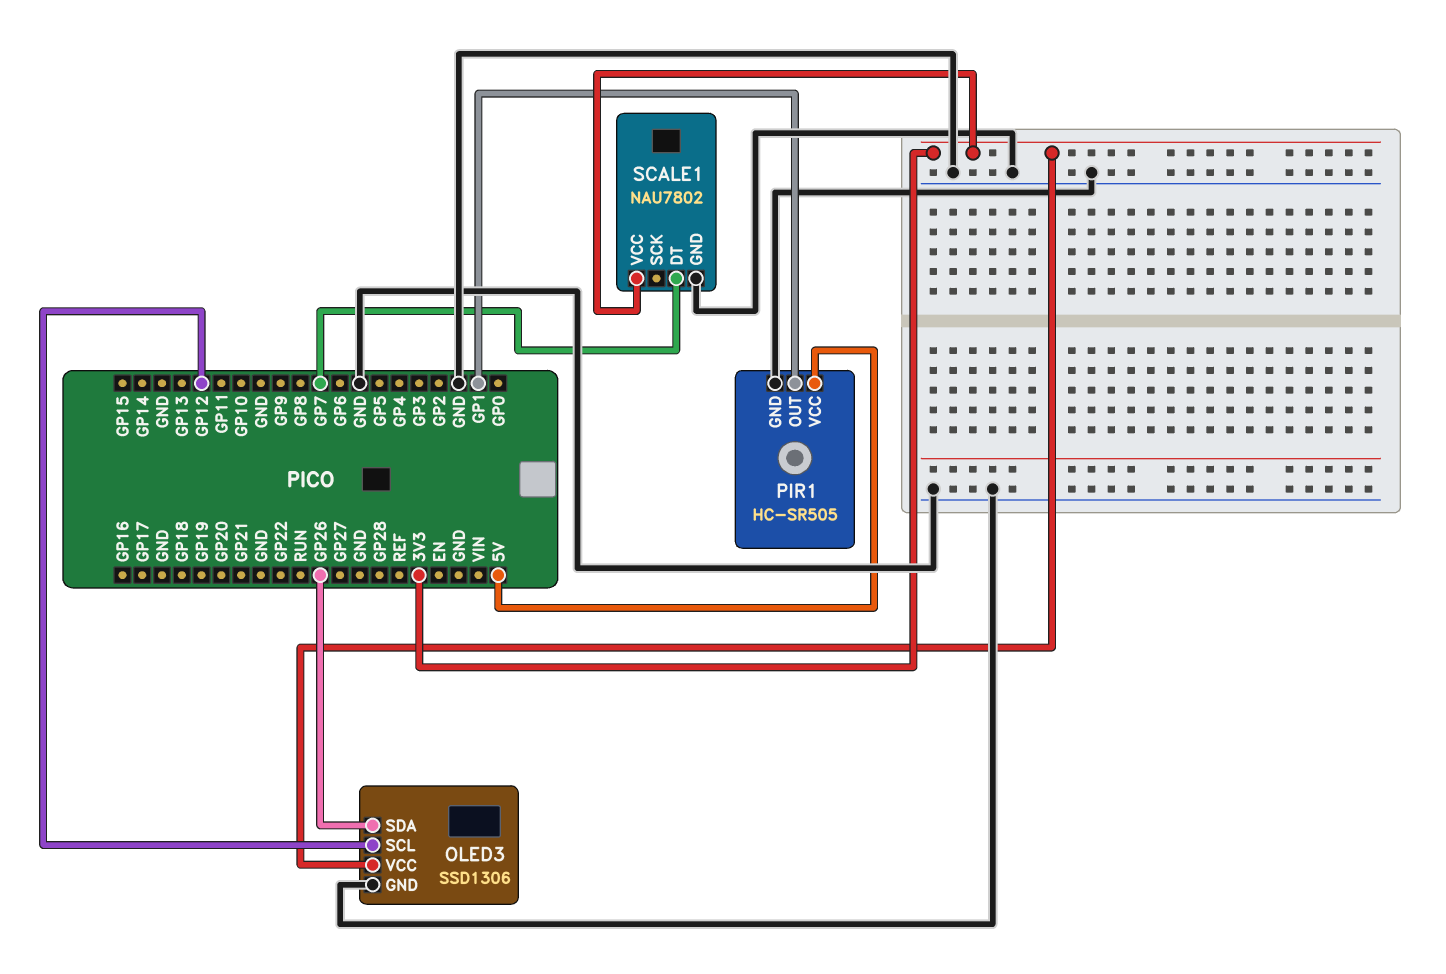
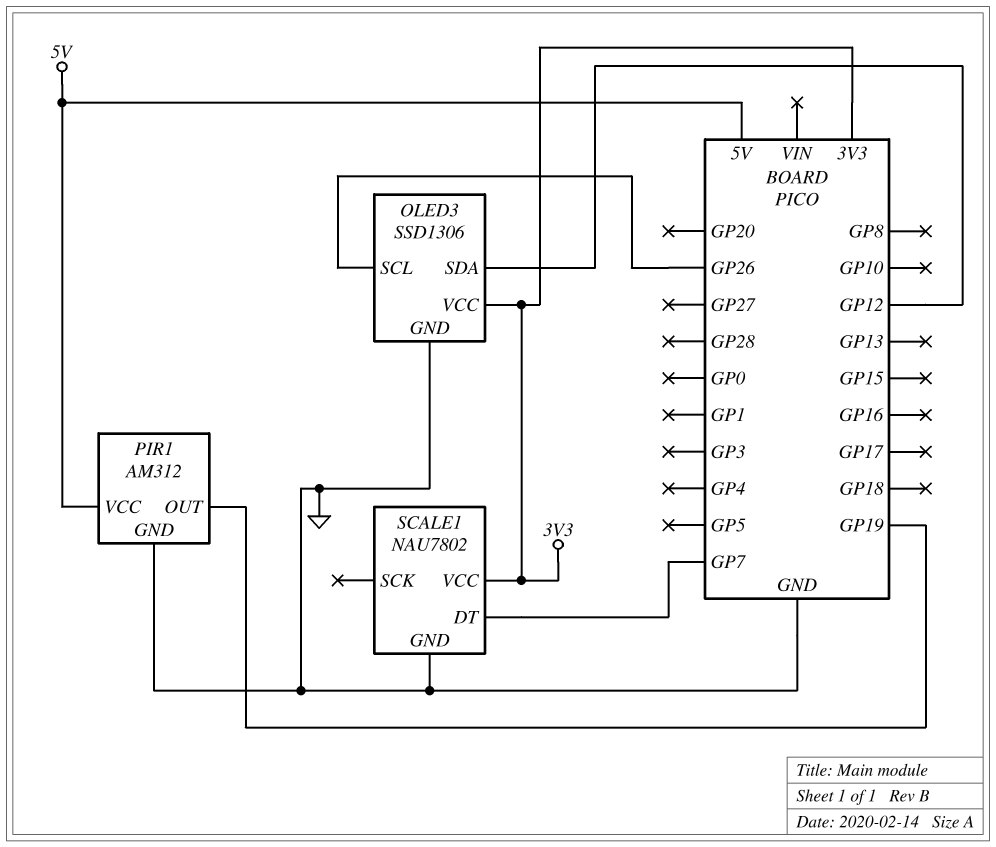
OLED3 pin SCL: GP12 -> GP26
OLED3 pin SDA: GP26 -> GP12
PIR1: HC-SR505 -> AM312
PIR1 pin OUT: GP1 -> GP19

